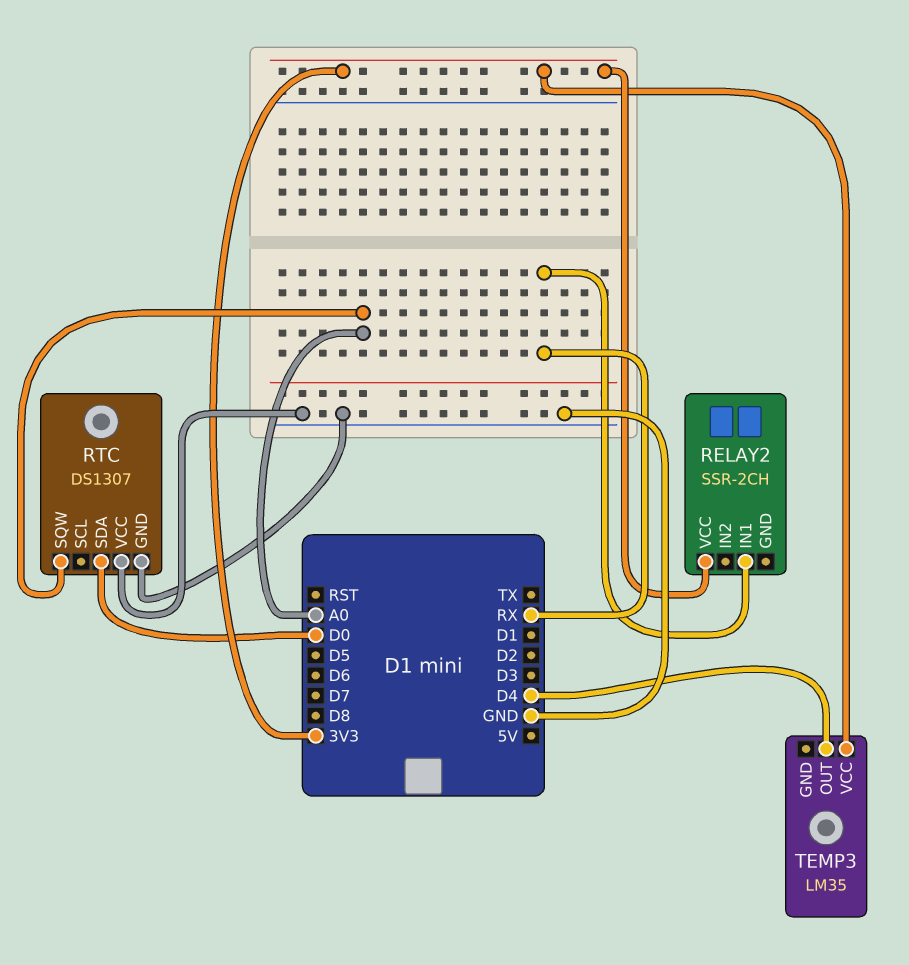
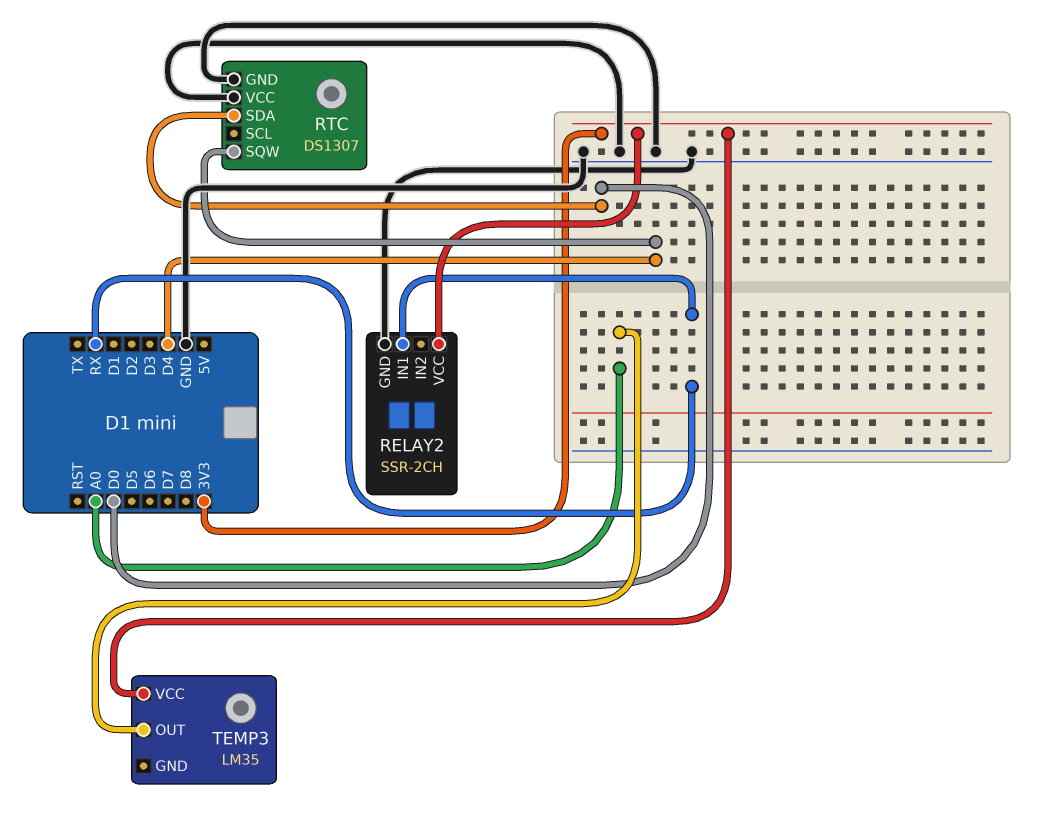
RELAY2 pin GND: none -> GND
RTC pin SQW: A0 -> D4
TEMP3 pin OUT: D4 -> A0

